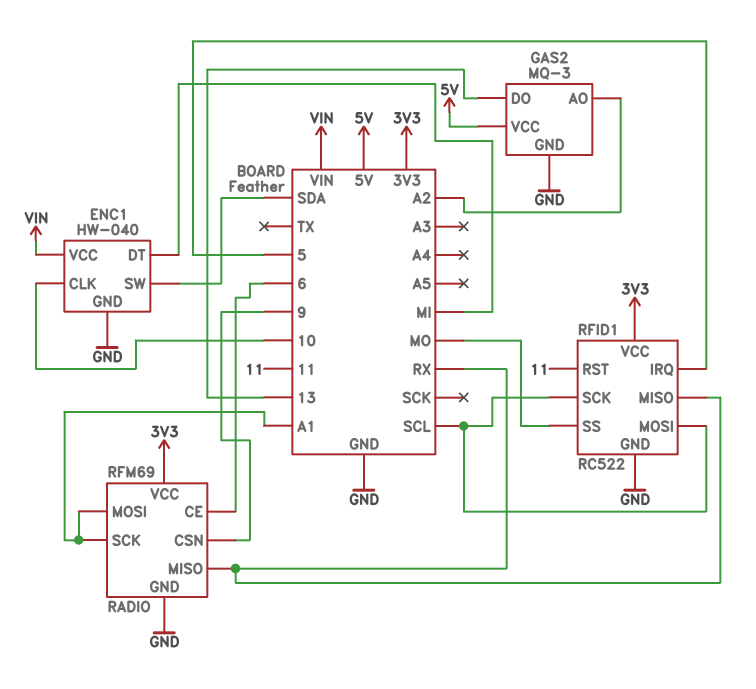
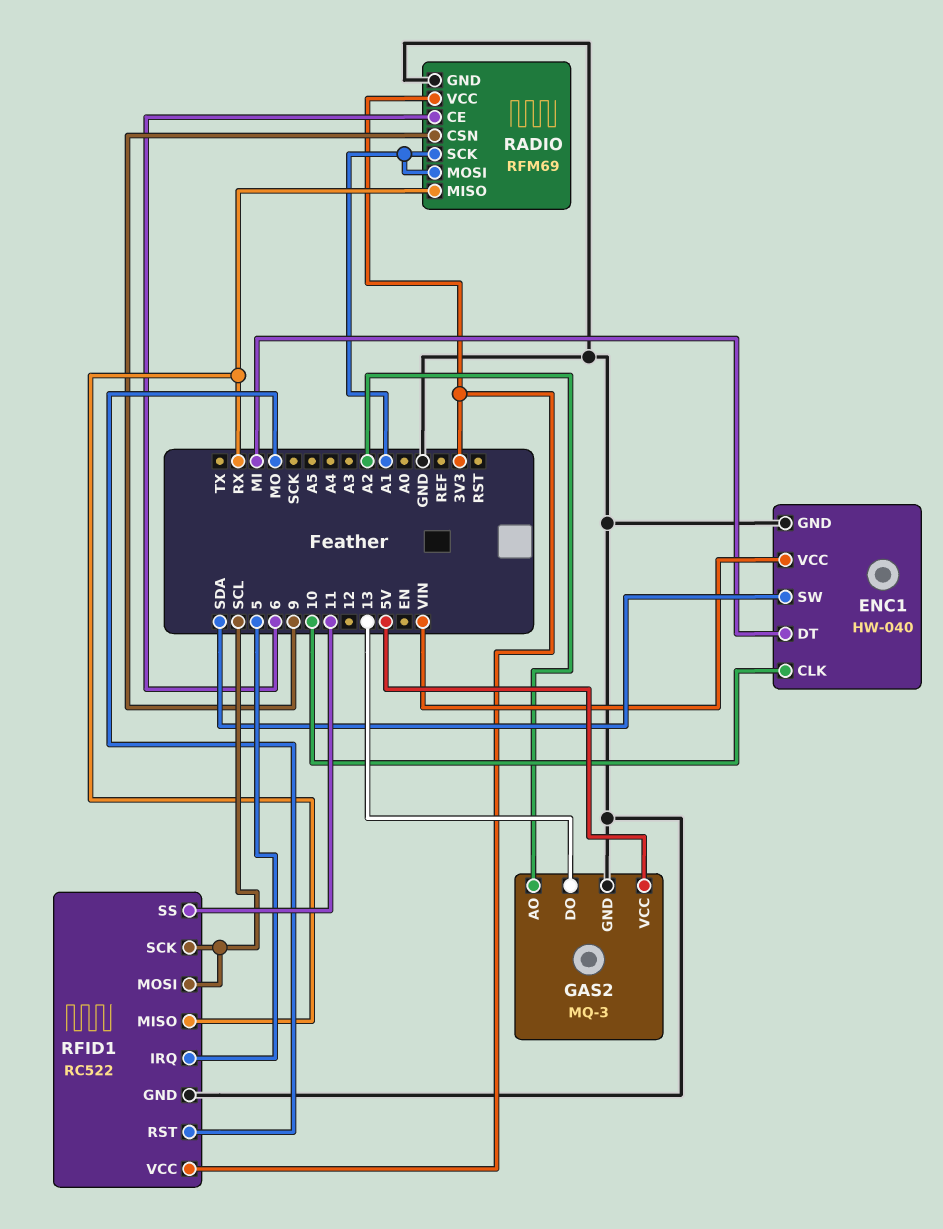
RFID1 pin RST: 11 -> MO
RFID1 pin SS: MO -> 11

